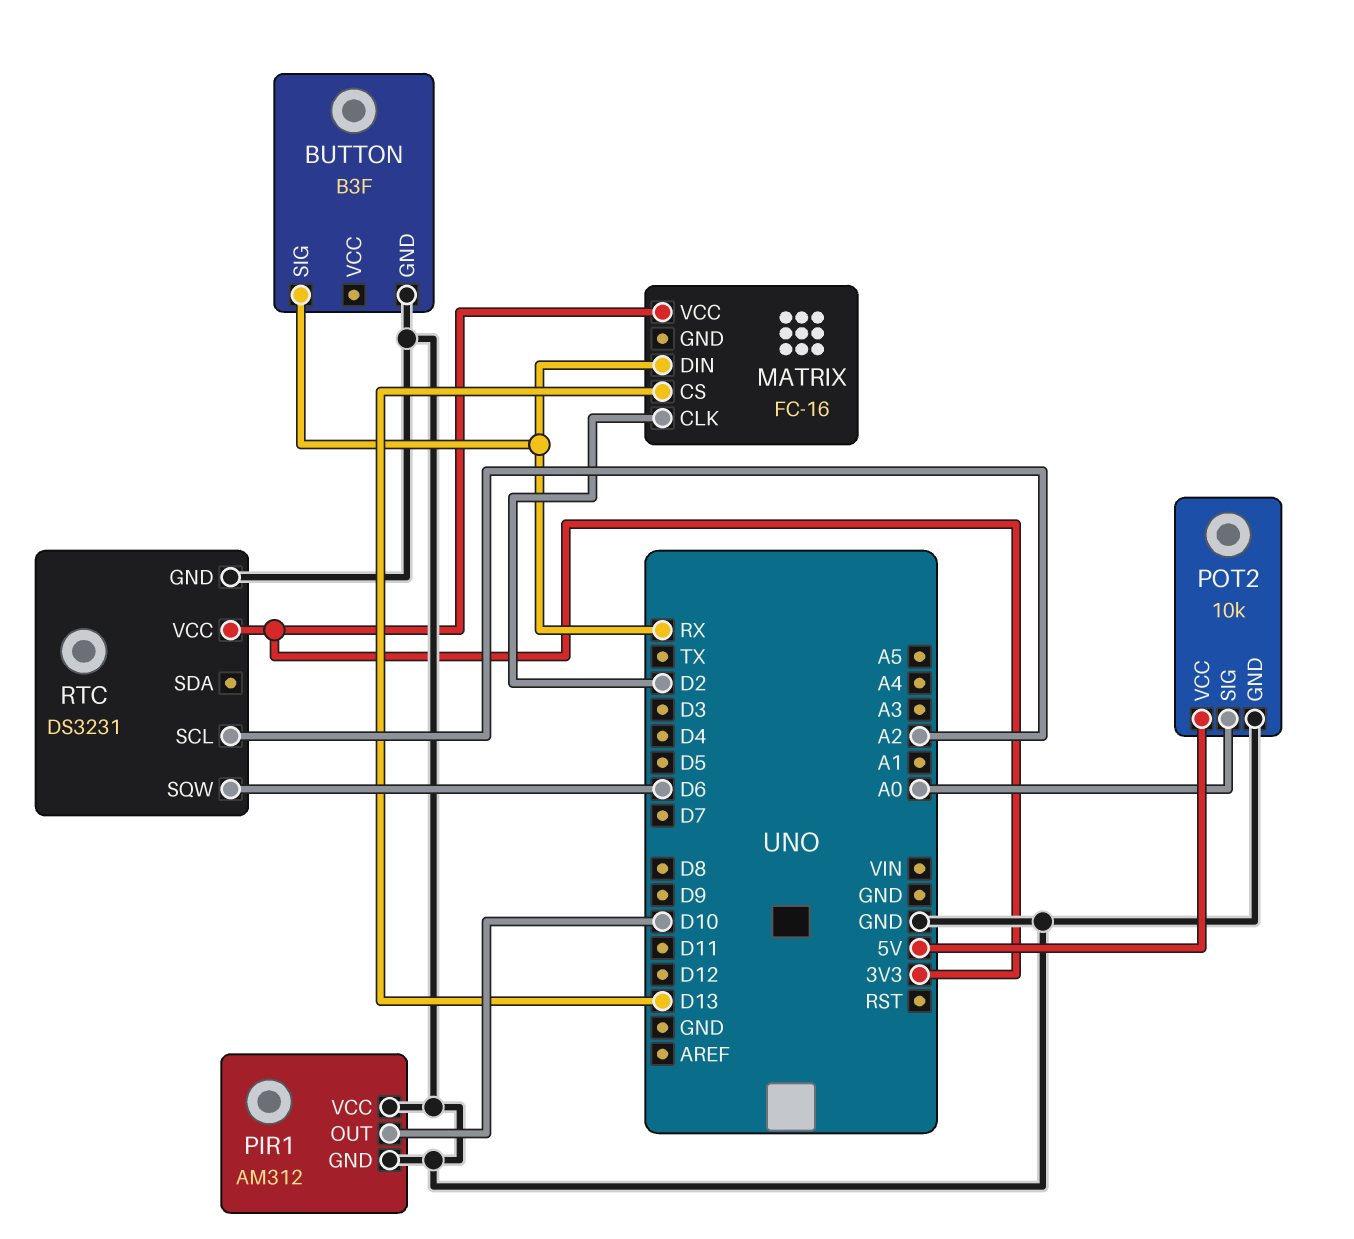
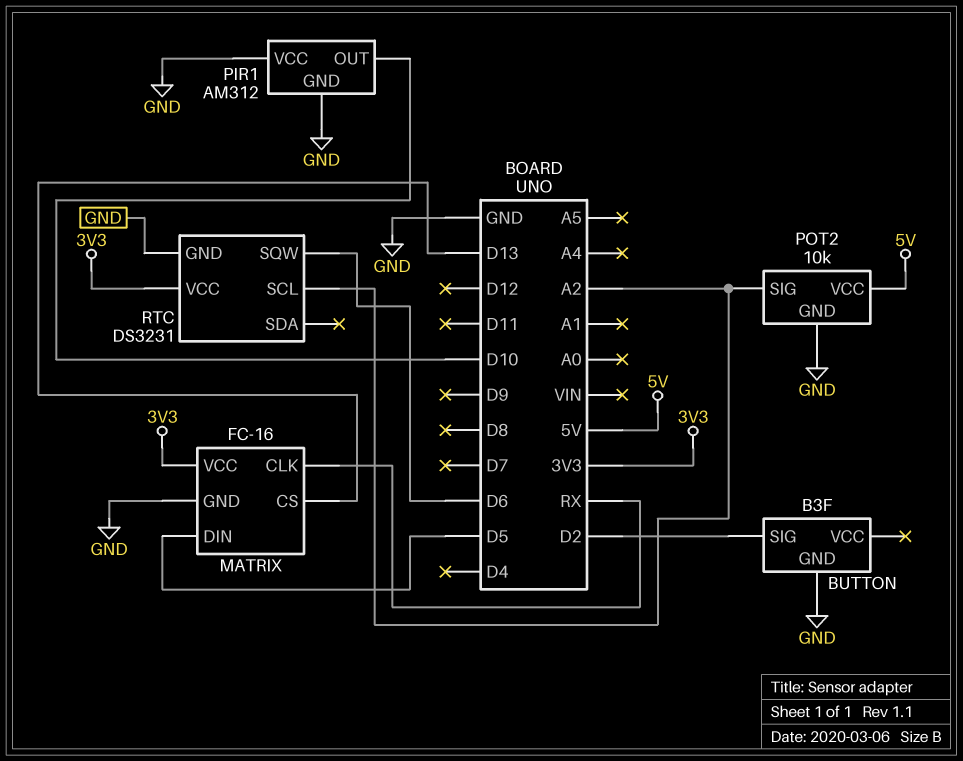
BUTTON pin SIG: RX -> D2
MATRIX pin CLK: D2 -> RX
MATRIX pin DIN: RX -> D5
MATRIX pin GND: none -> GND
POT2 pin SIG: A0 -> A2

